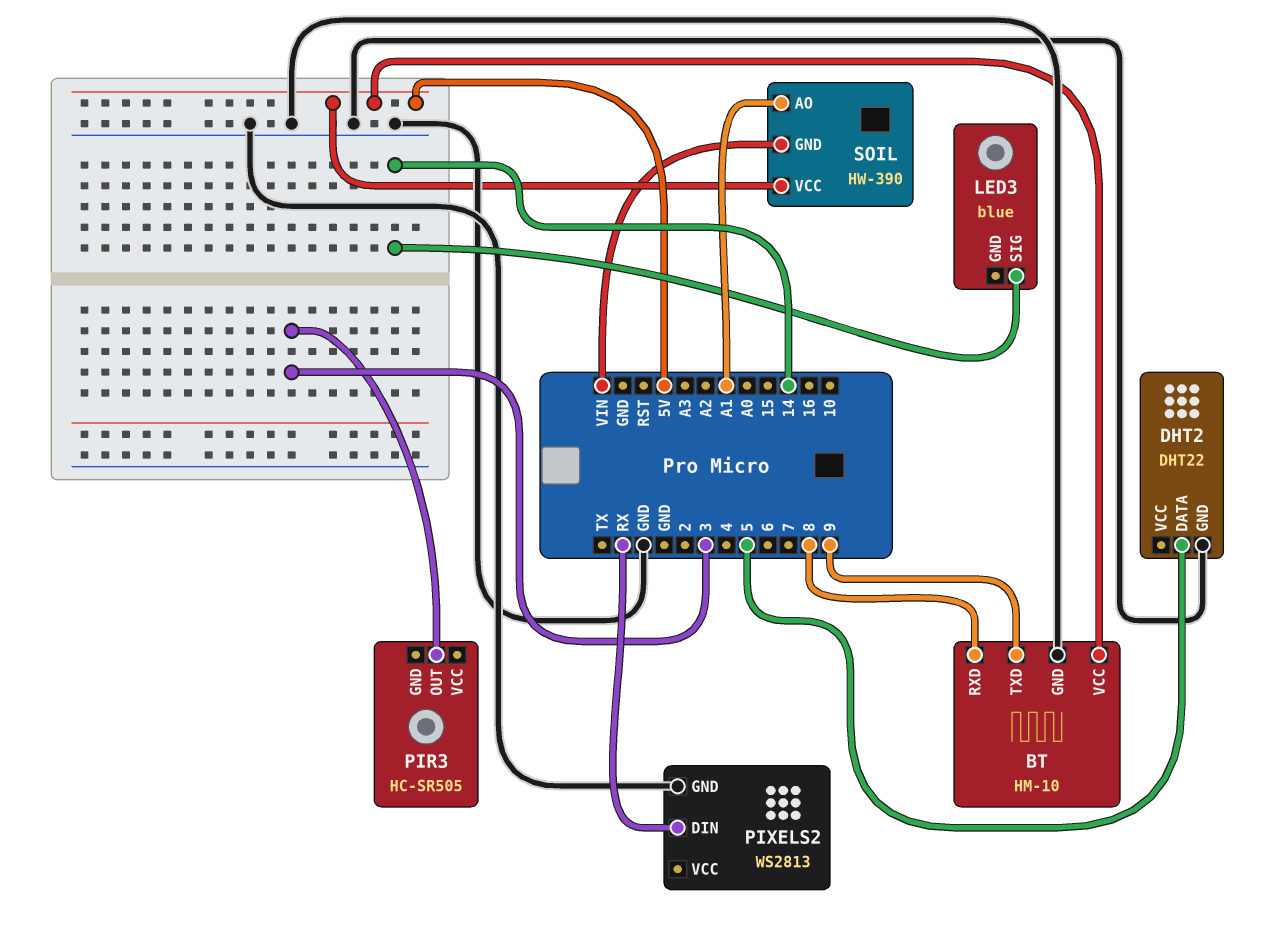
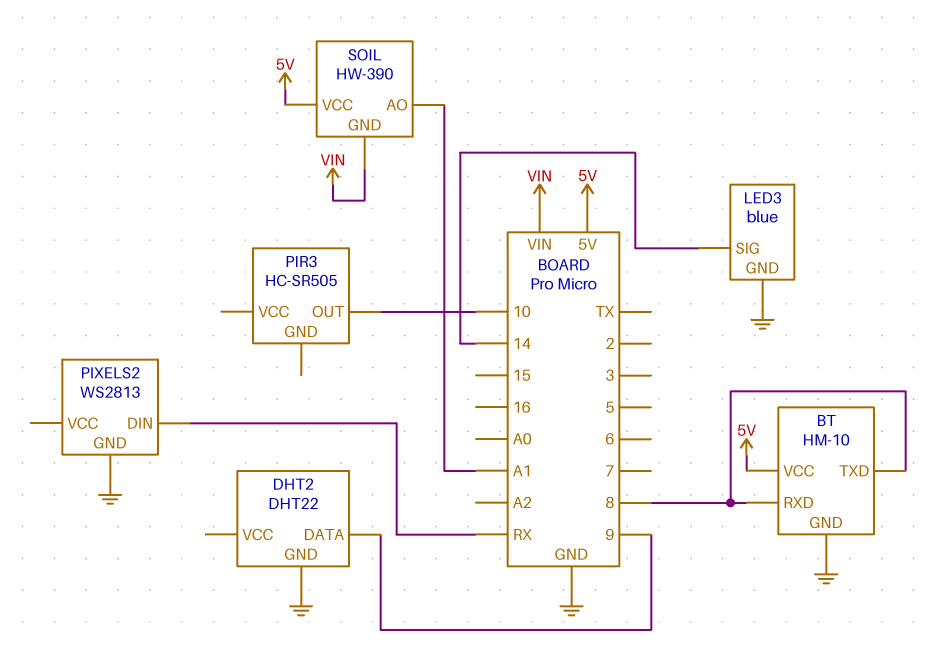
BT pin TXD: 9 -> 8
DHT2 pin DATA: 5 -> 9
LED3 pin GND: none -> GND
PIR3 pin OUT: 3 -> 10

